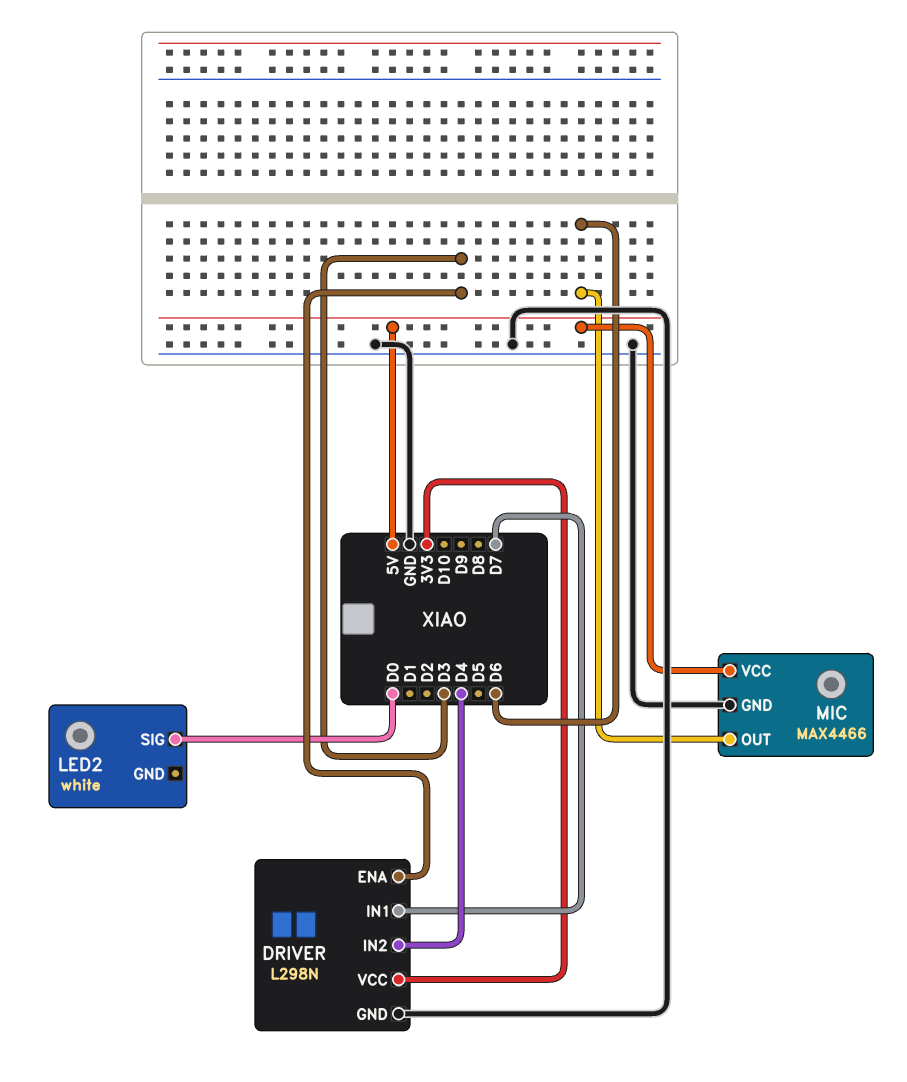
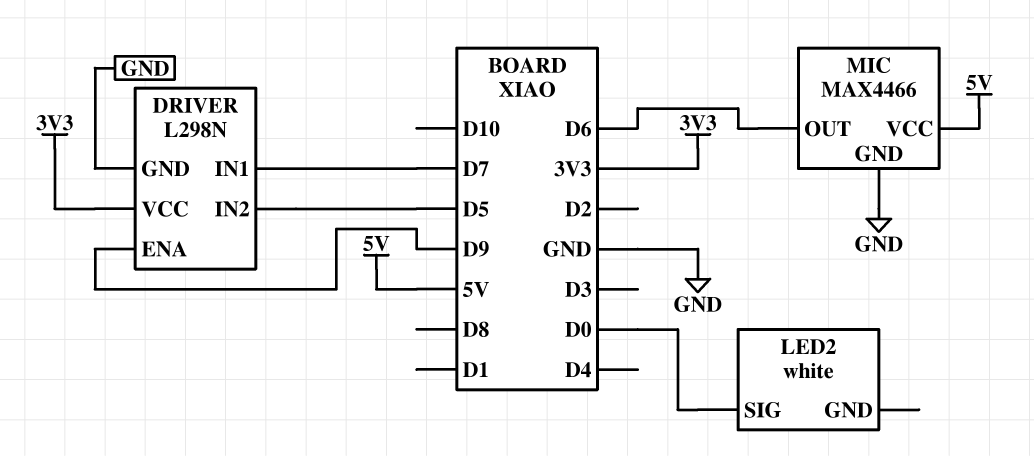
DRIVER pin ENA: D3 -> D9
DRIVER pin IN2: D4 -> D5

